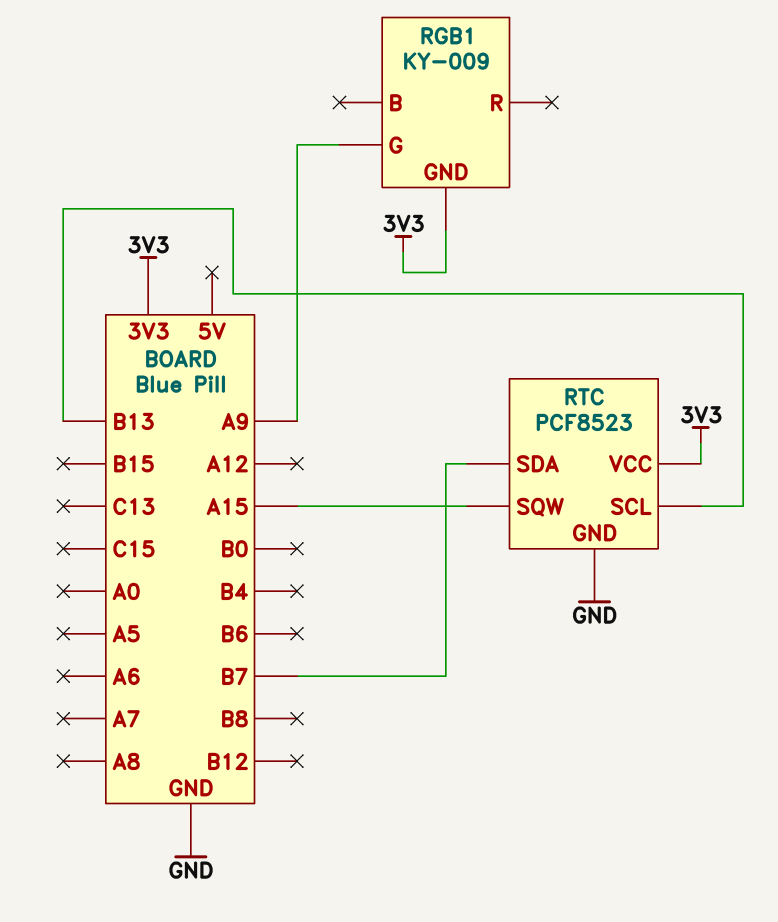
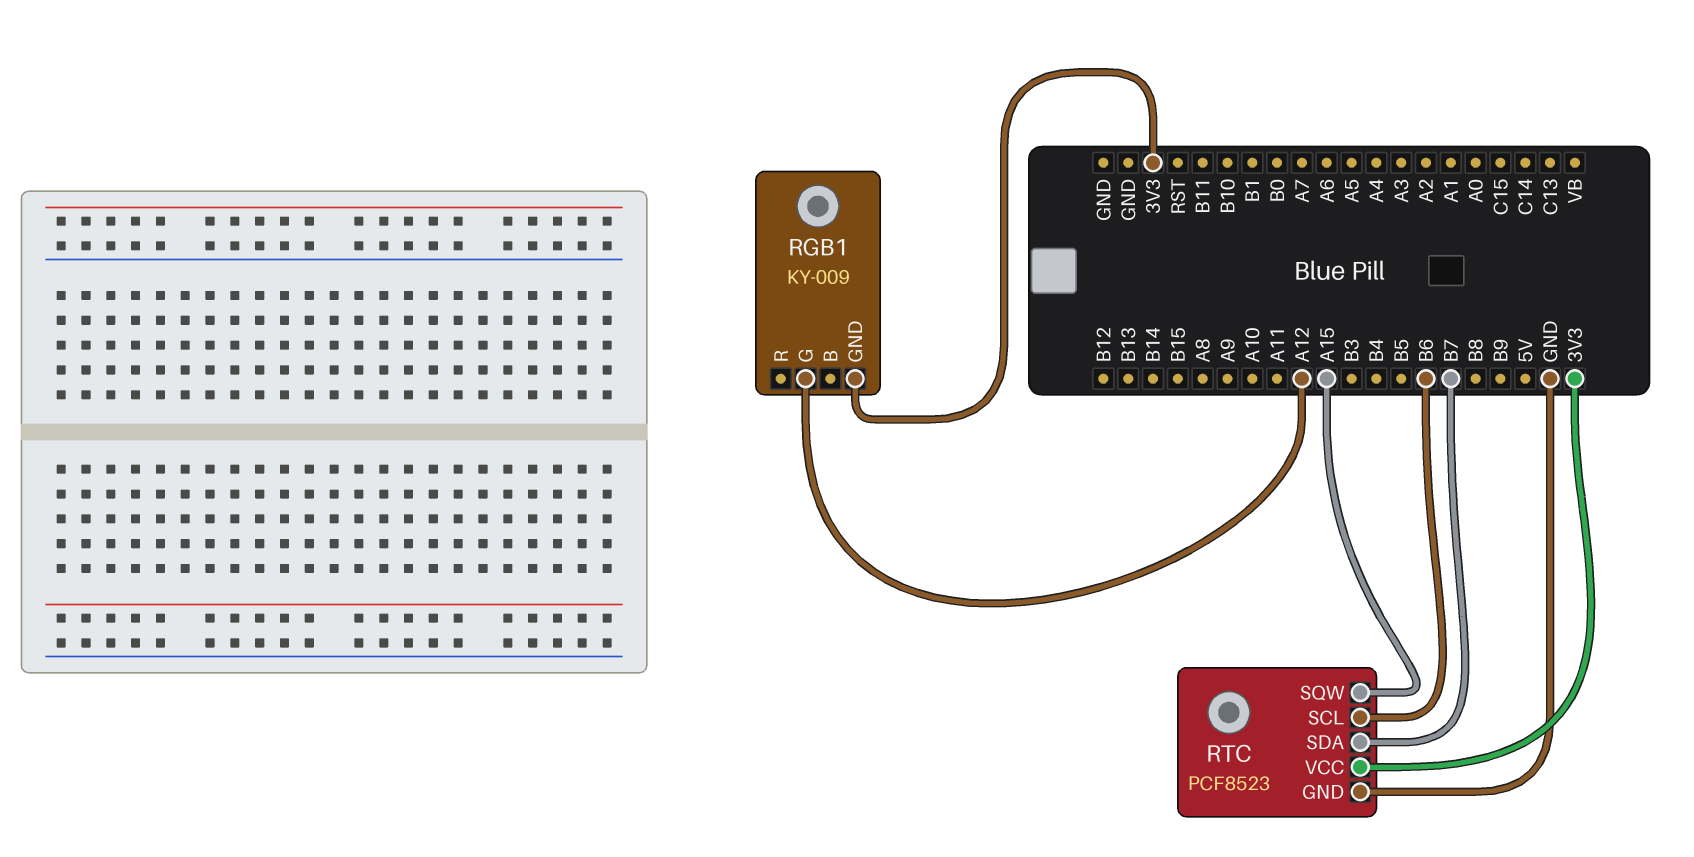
RGB1 pin G: A9 -> A12
RTC pin SCL: B13 -> B6

